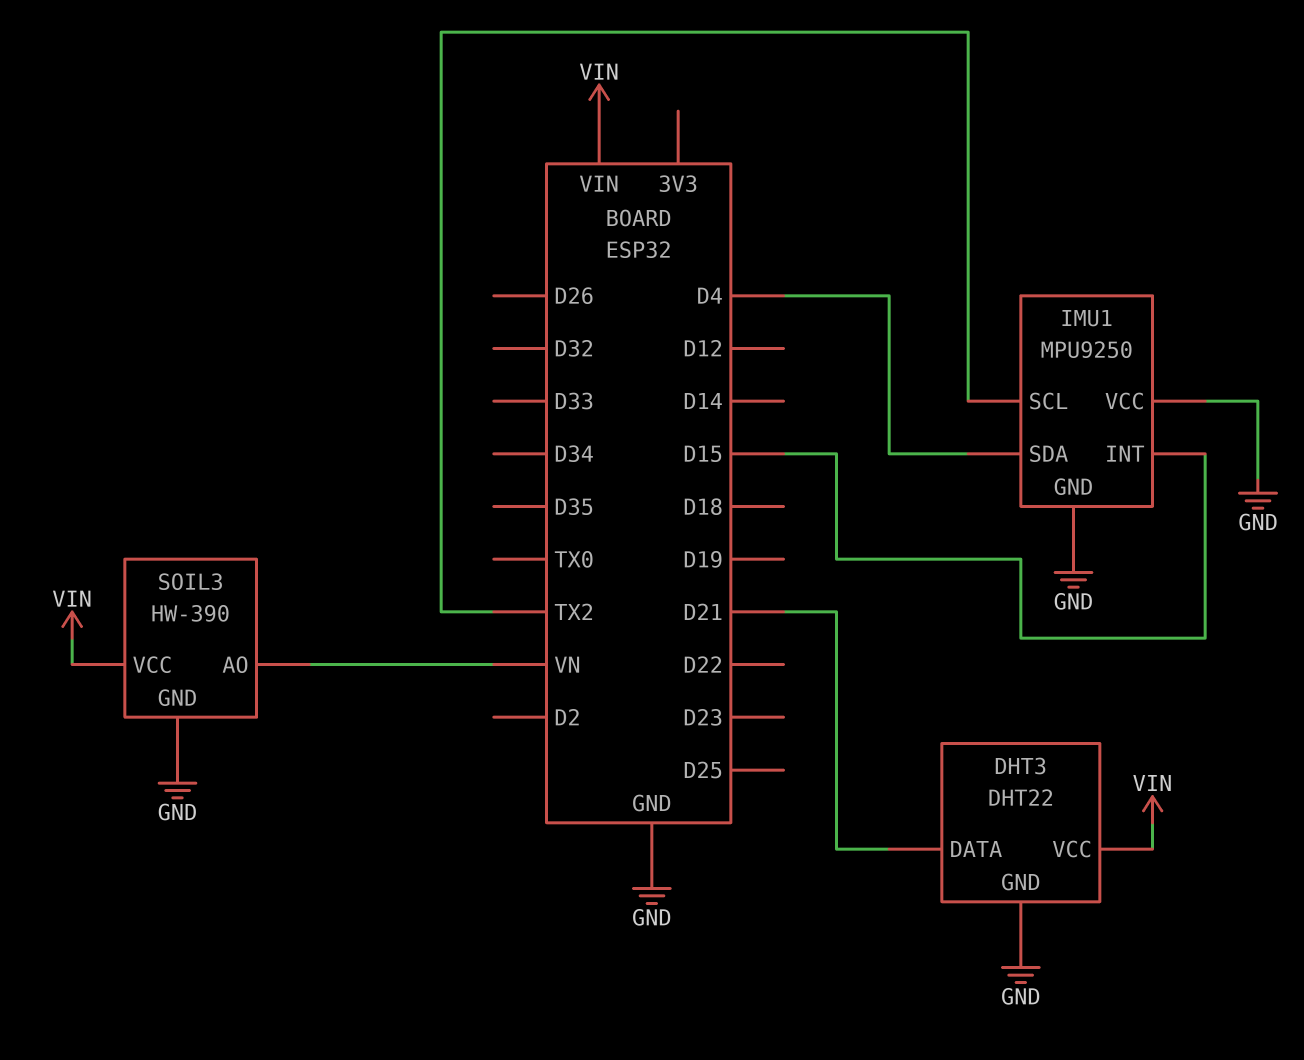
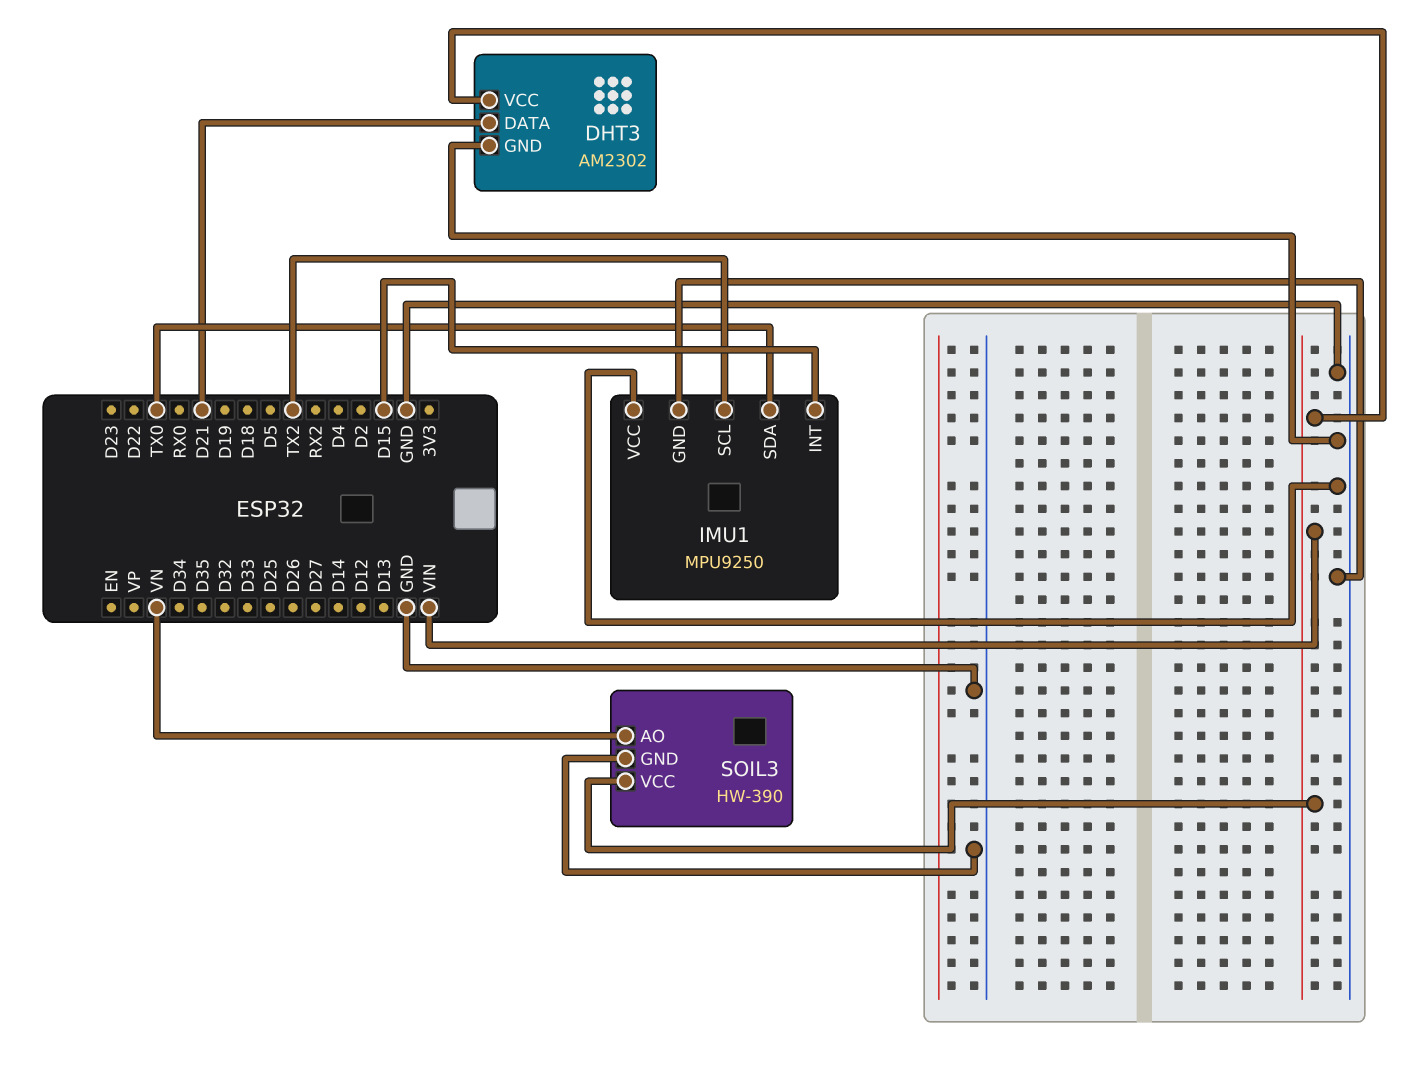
DHT3: DHT22 -> AM2302
IMU1 pin SDA: D4 -> TX0

